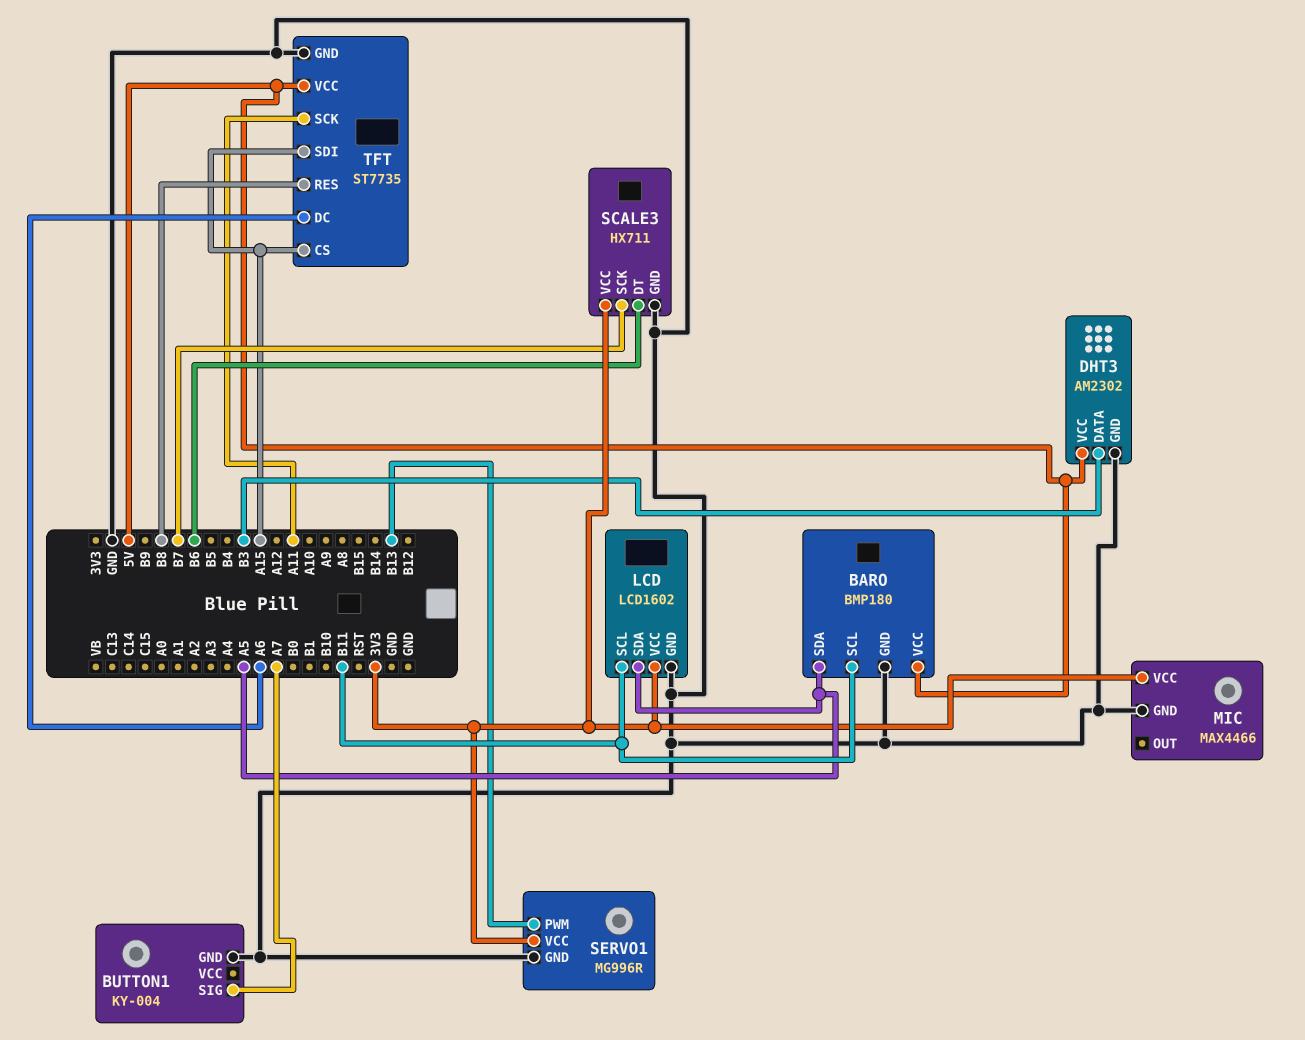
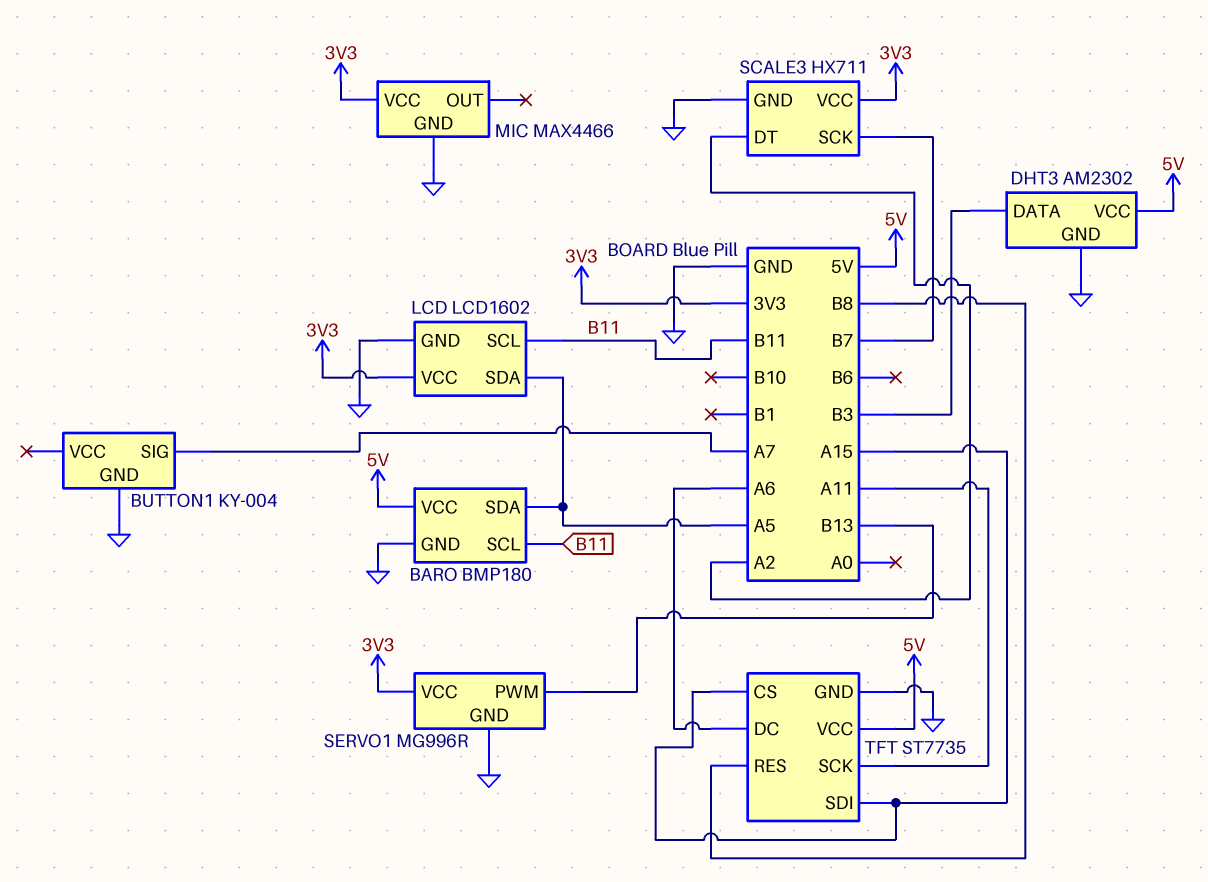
SCALE3 pin DT: B6 -> A2

